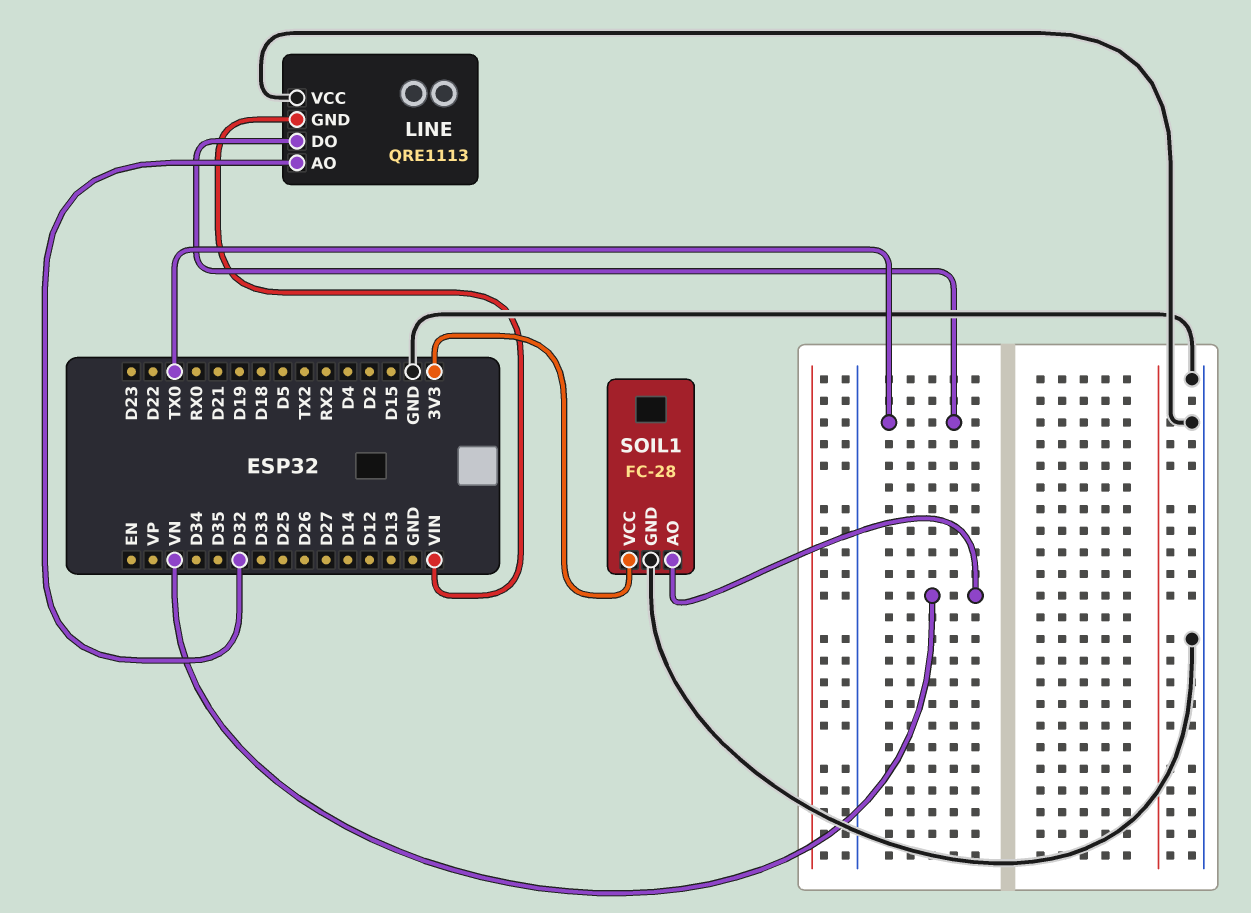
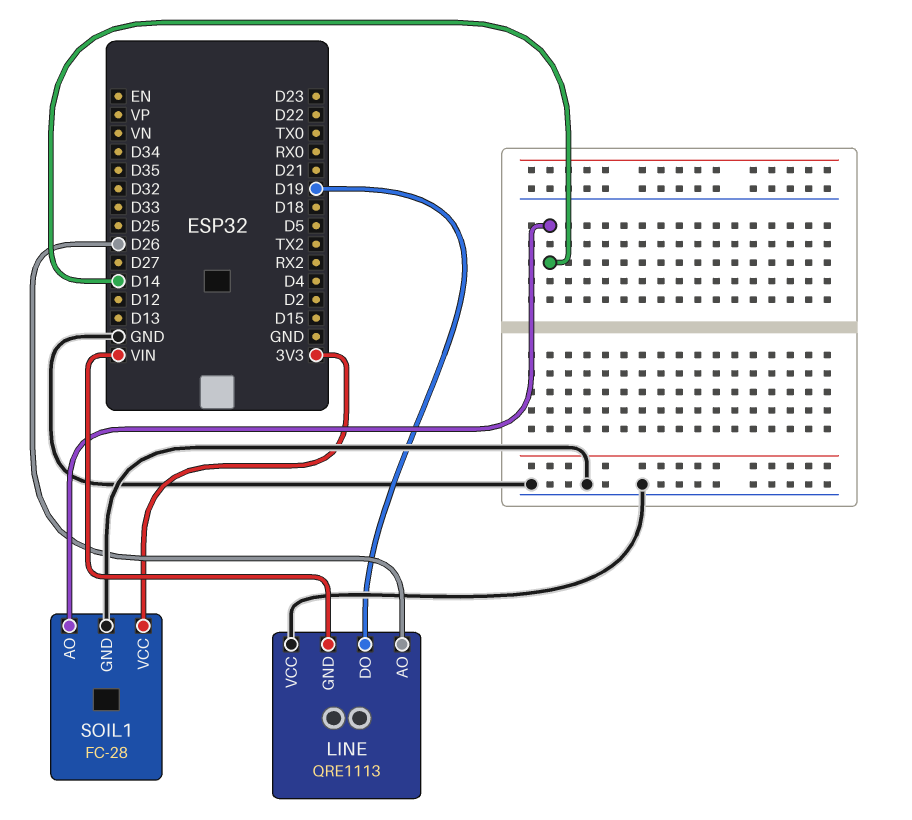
LINE pin AO: D32 -> D26
LINE pin DO: TX0 -> D19
SOIL1 pin AO: VN -> D14

